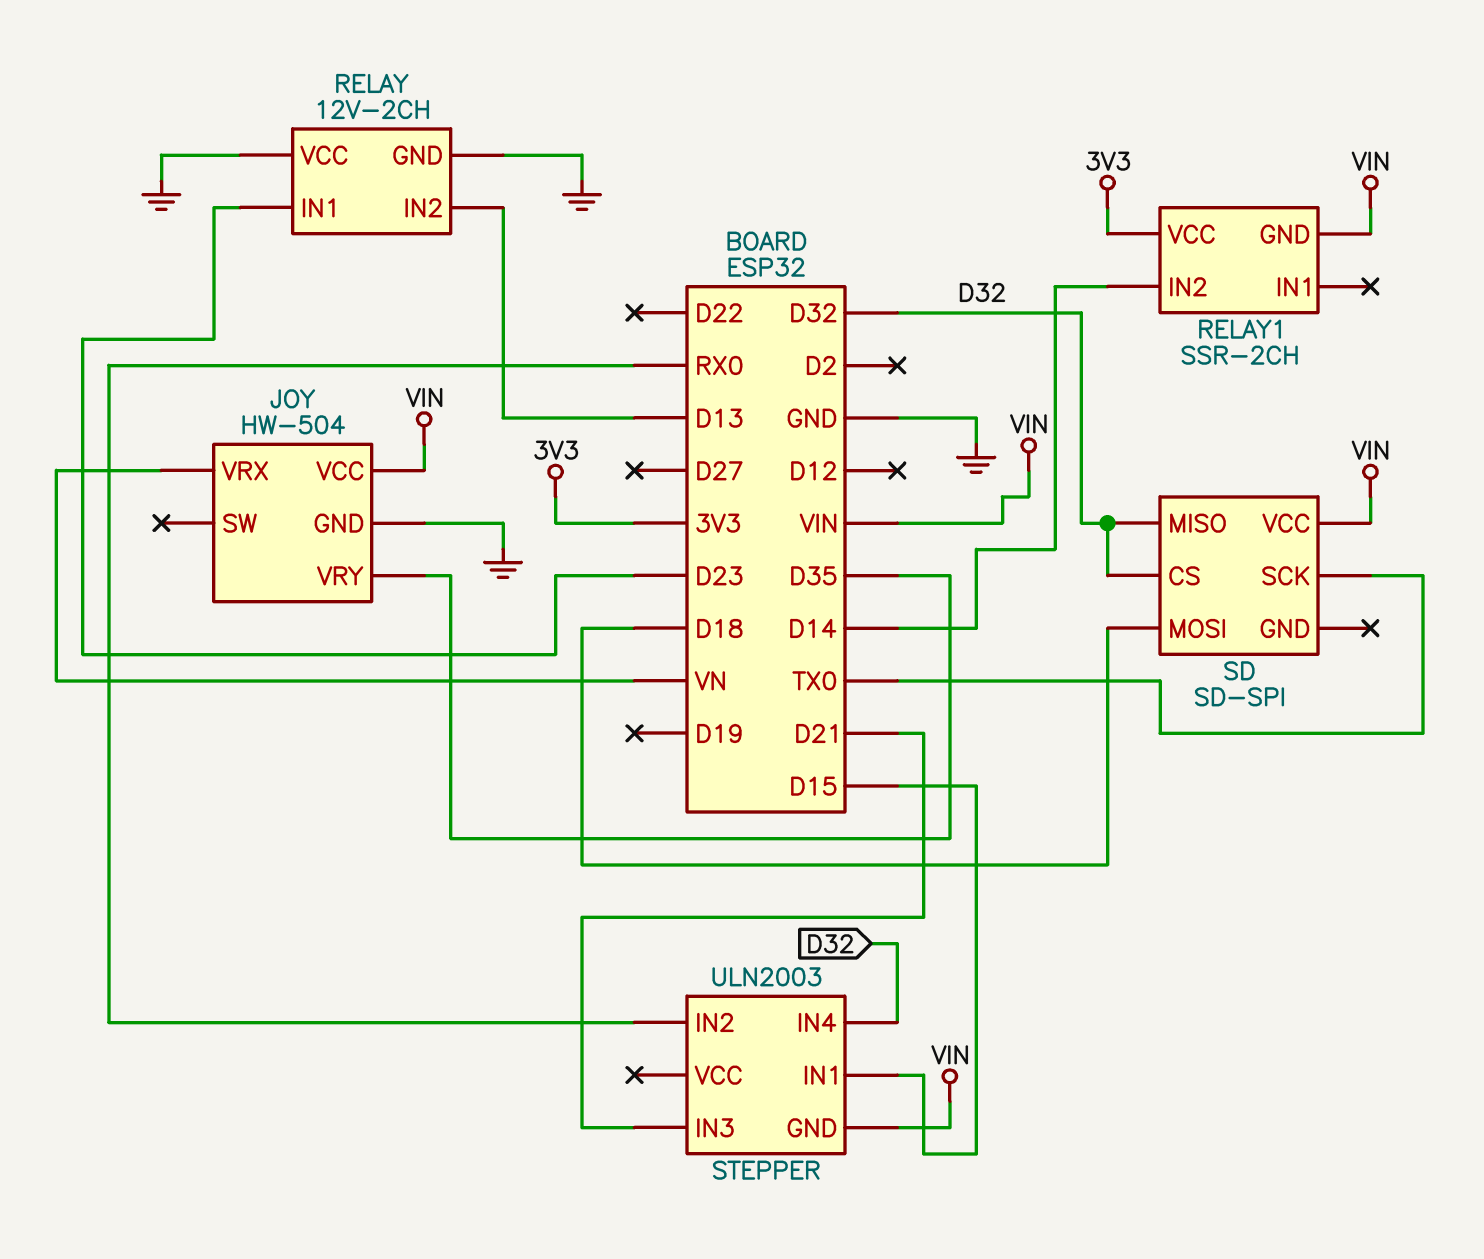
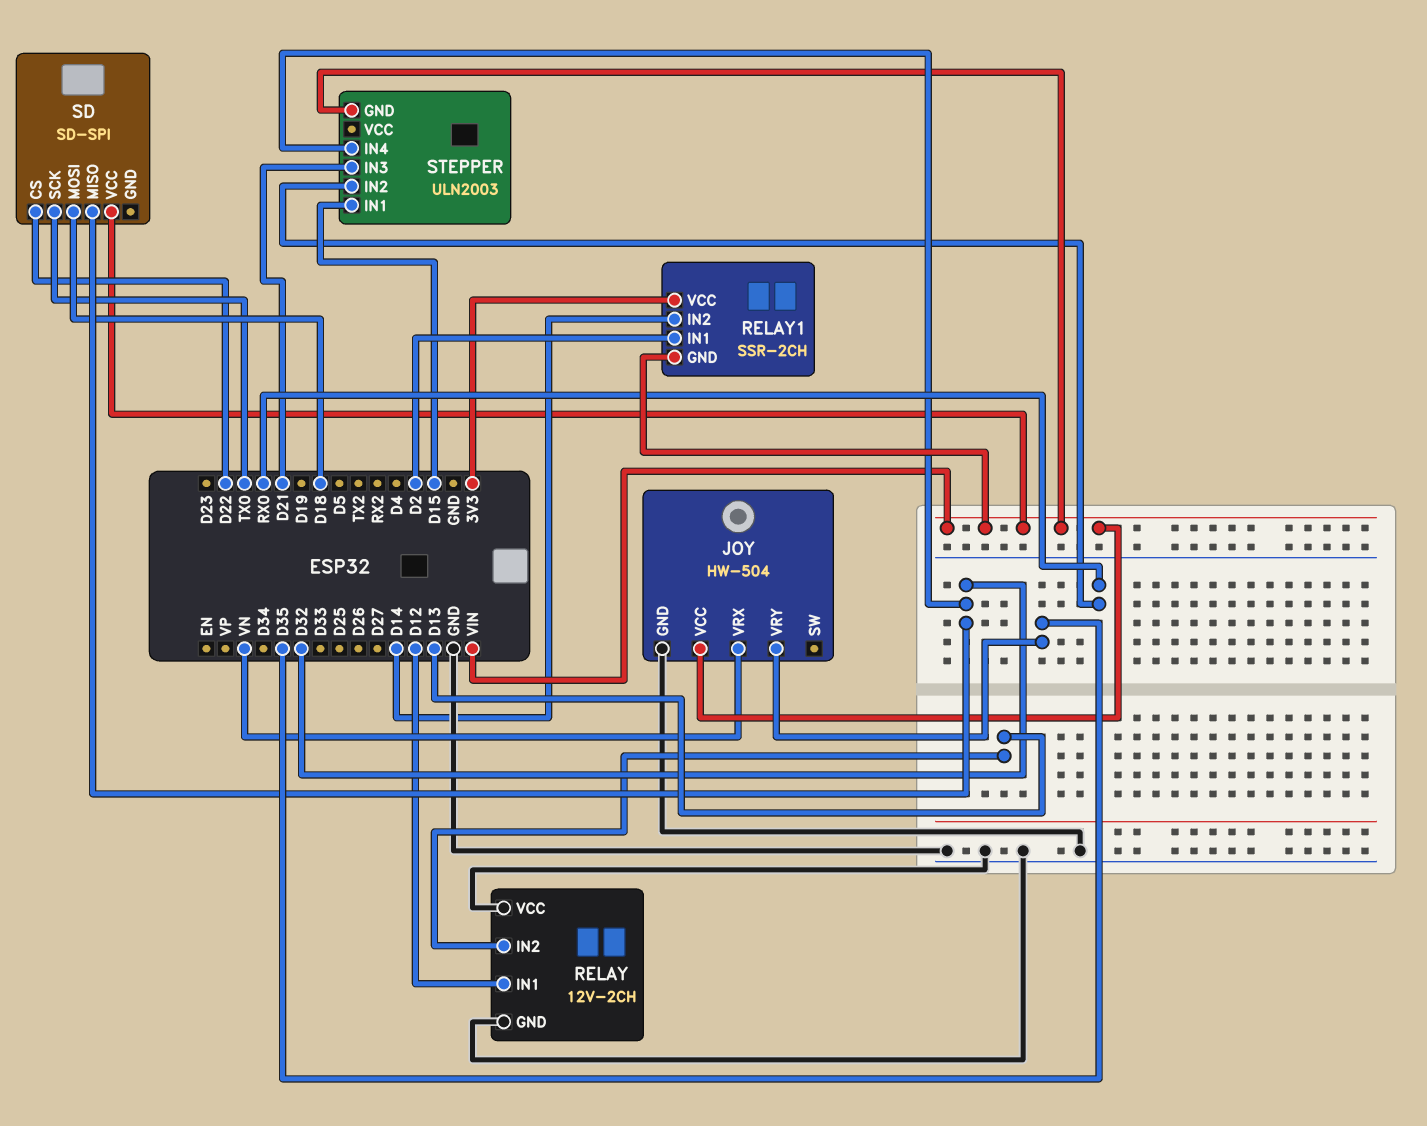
RELAY pin IN1: D23 -> D12
RELAY1 pin IN1: none -> D2
SD pin CS: D32 -> D22

